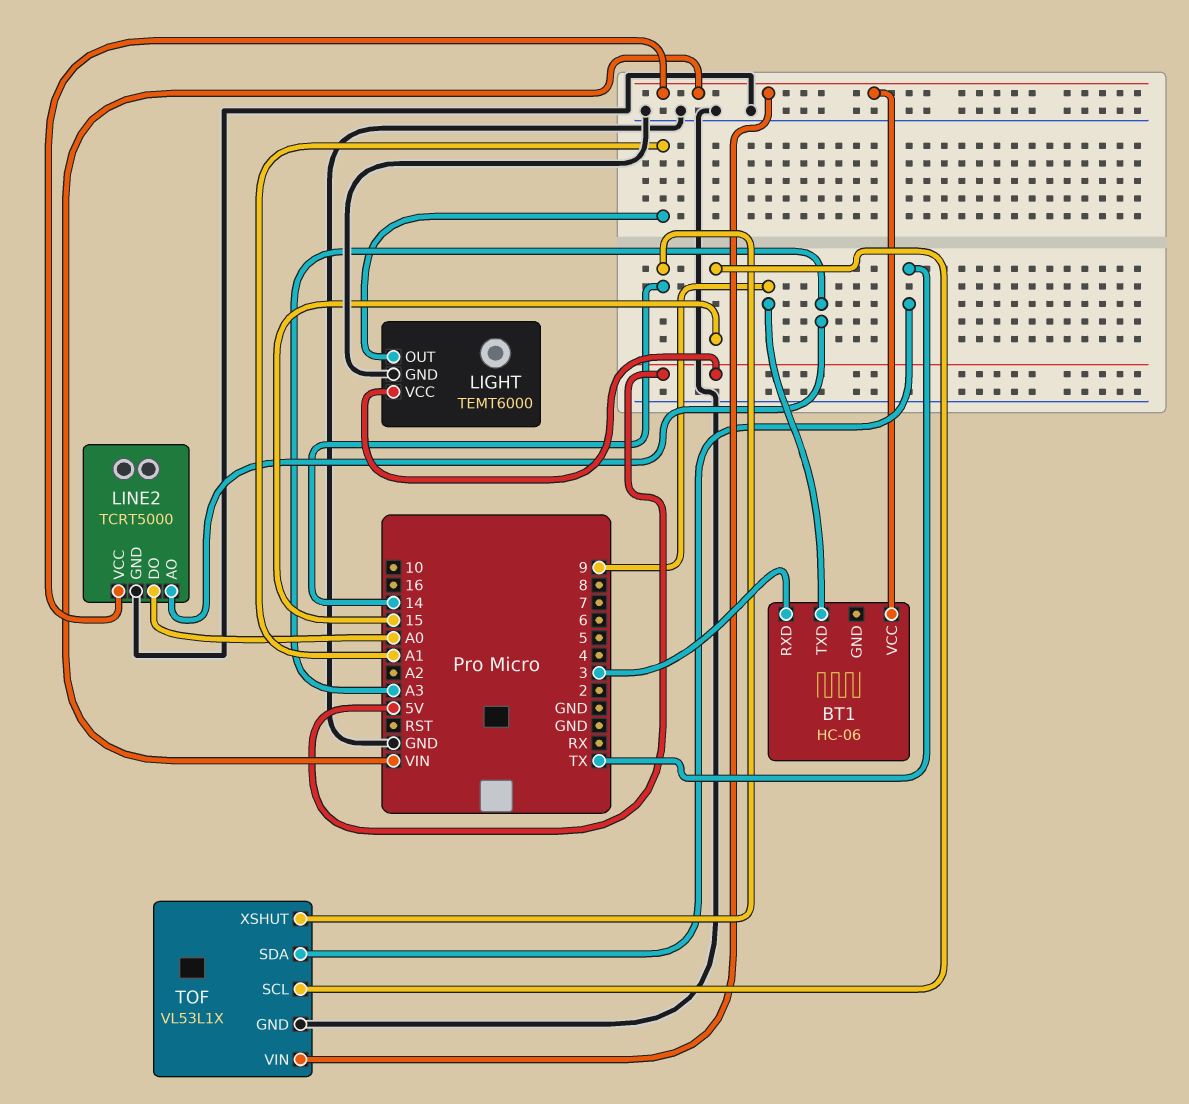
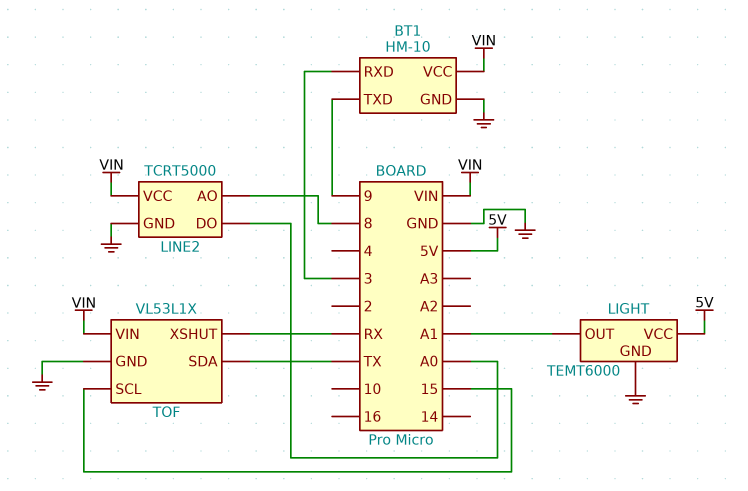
BT1: HC-06 -> HM-10
BT1 pin GND: none -> GND
LINE2 pin AO: A3 -> 8
TOF pin XSHUT: 14 -> RX

